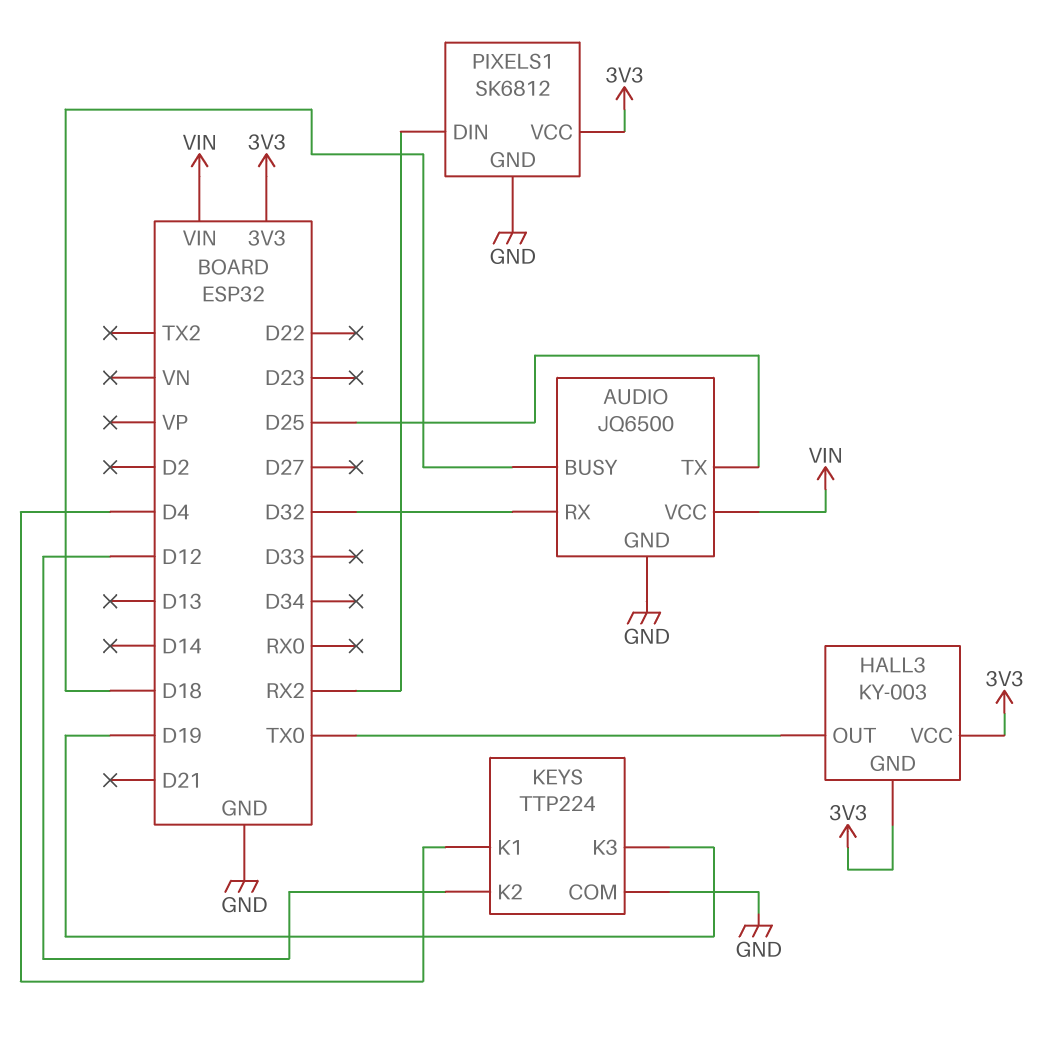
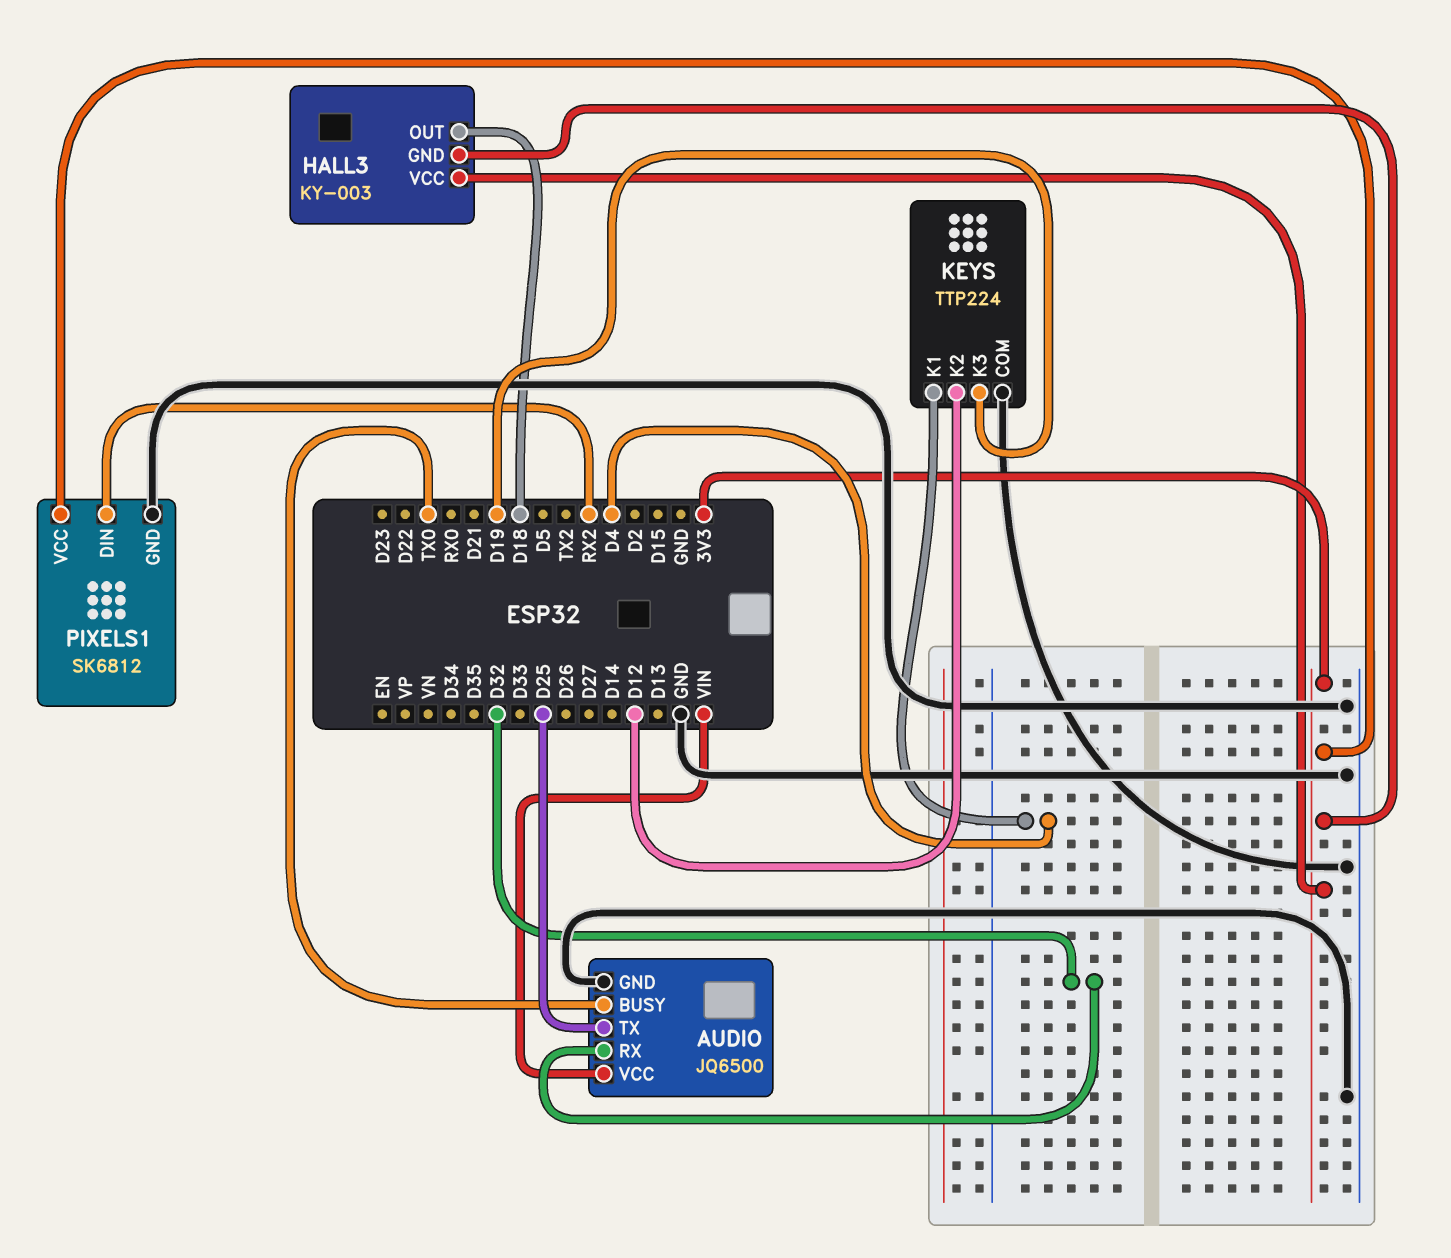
AUDIO pin BUSY: D18 -> TX0
HALL3 pin OUT: TX0 -> D18

